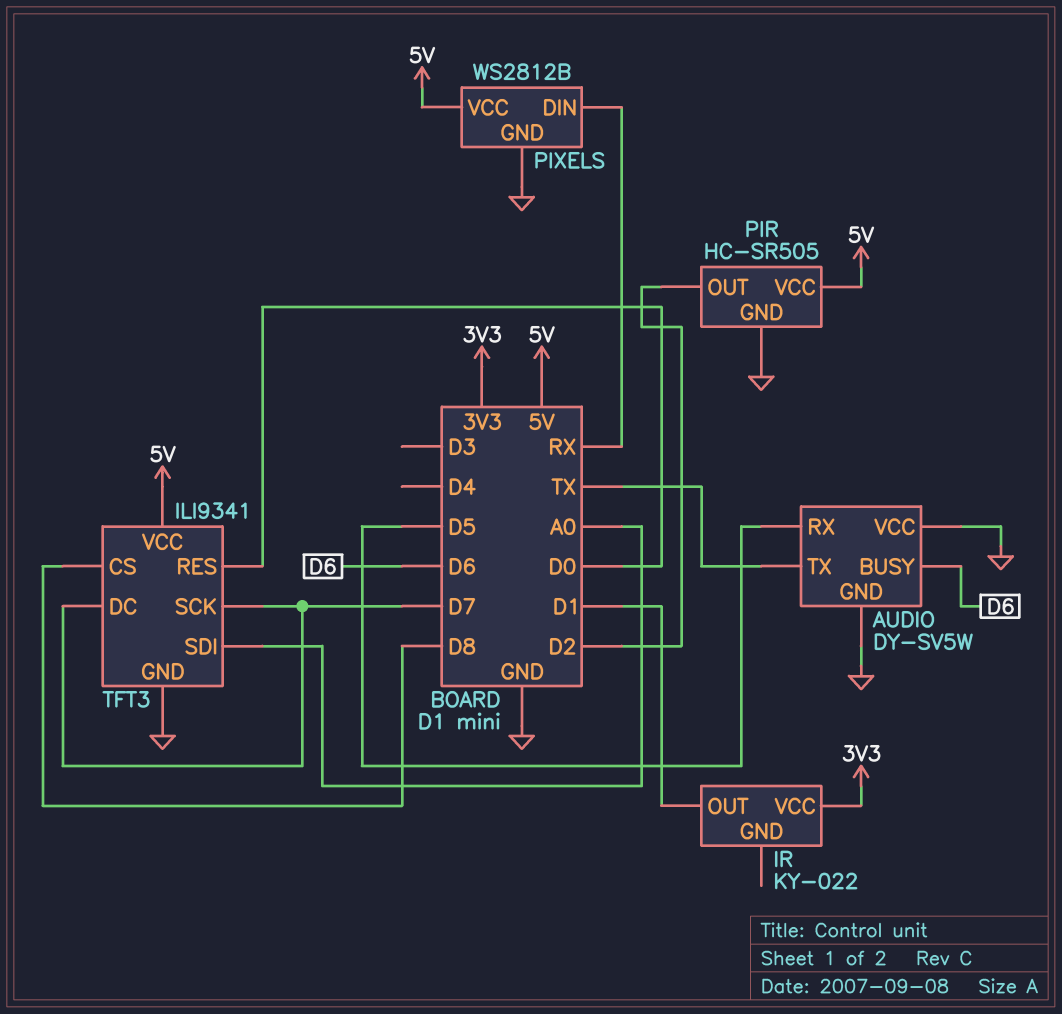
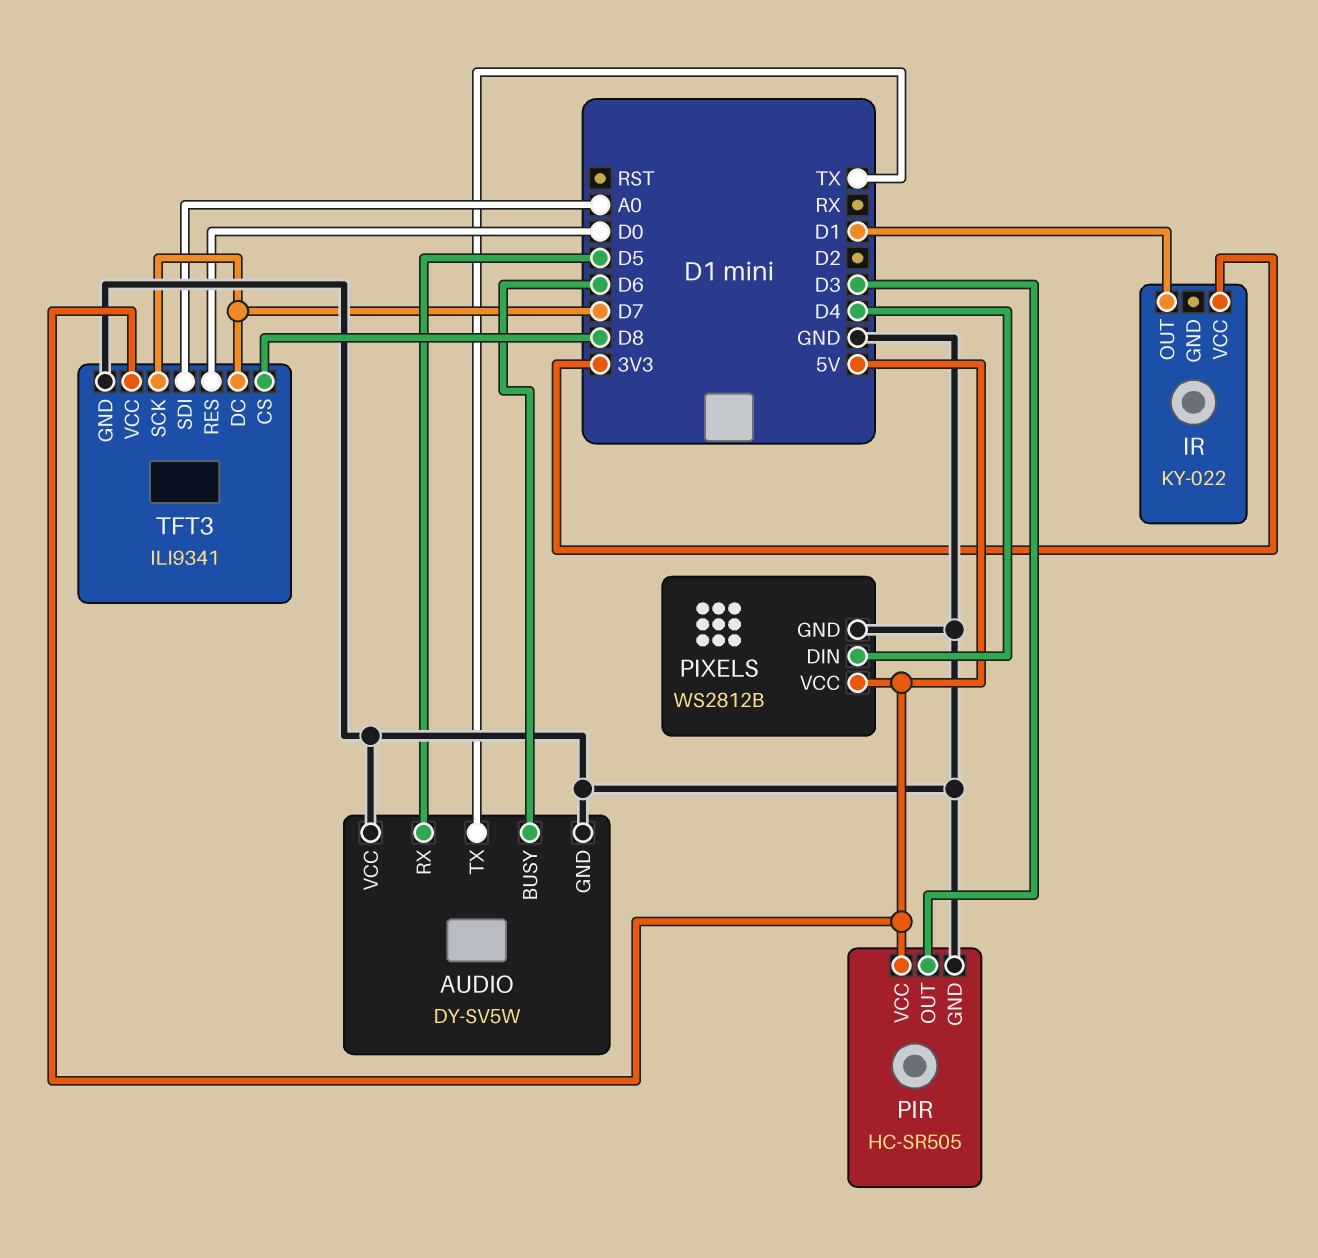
PIR pin OUT: D2 -> D3
PIXELS pin DIN: RX -> D4

